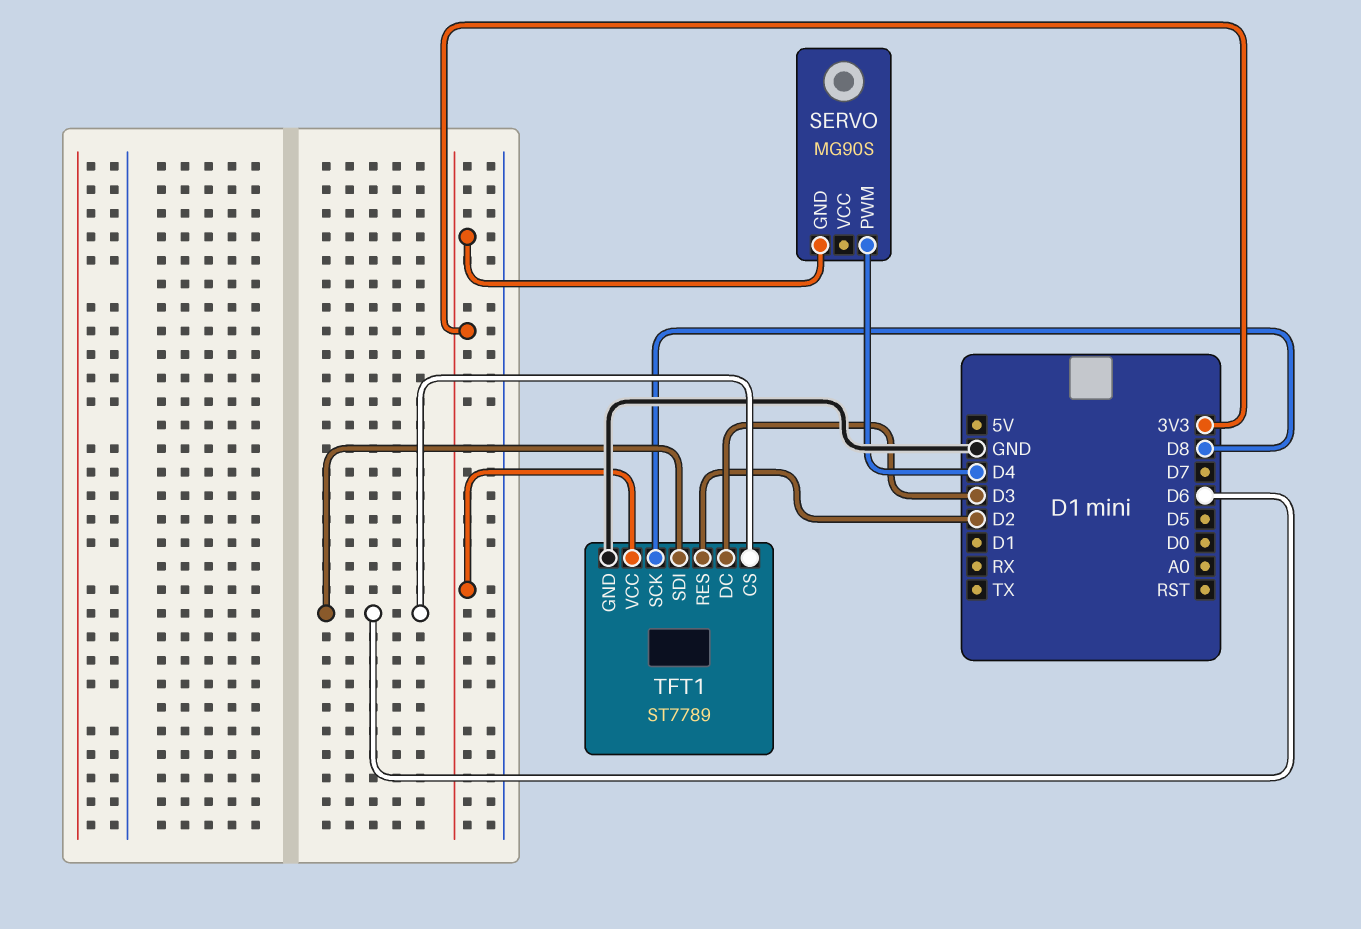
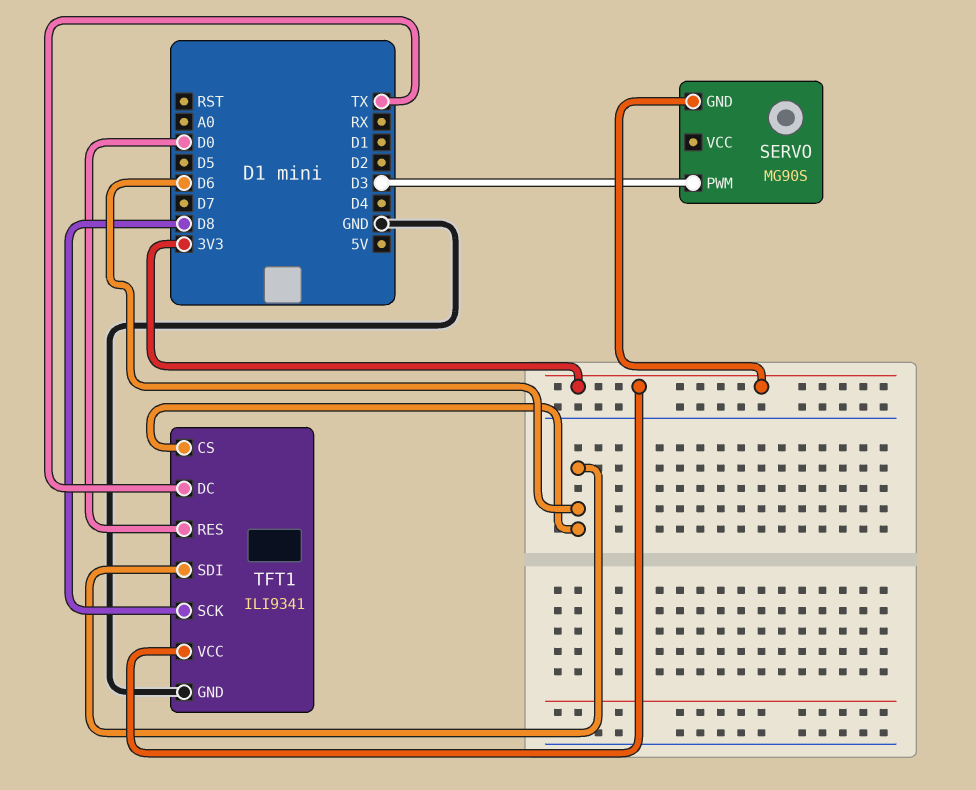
SERVO pin PWM: D4 -> D3
TFT1: ST7789 -> ILI9341
TFT1 pin DC: D3 -> TX
TFT1 pin RES: D2 -> D0

